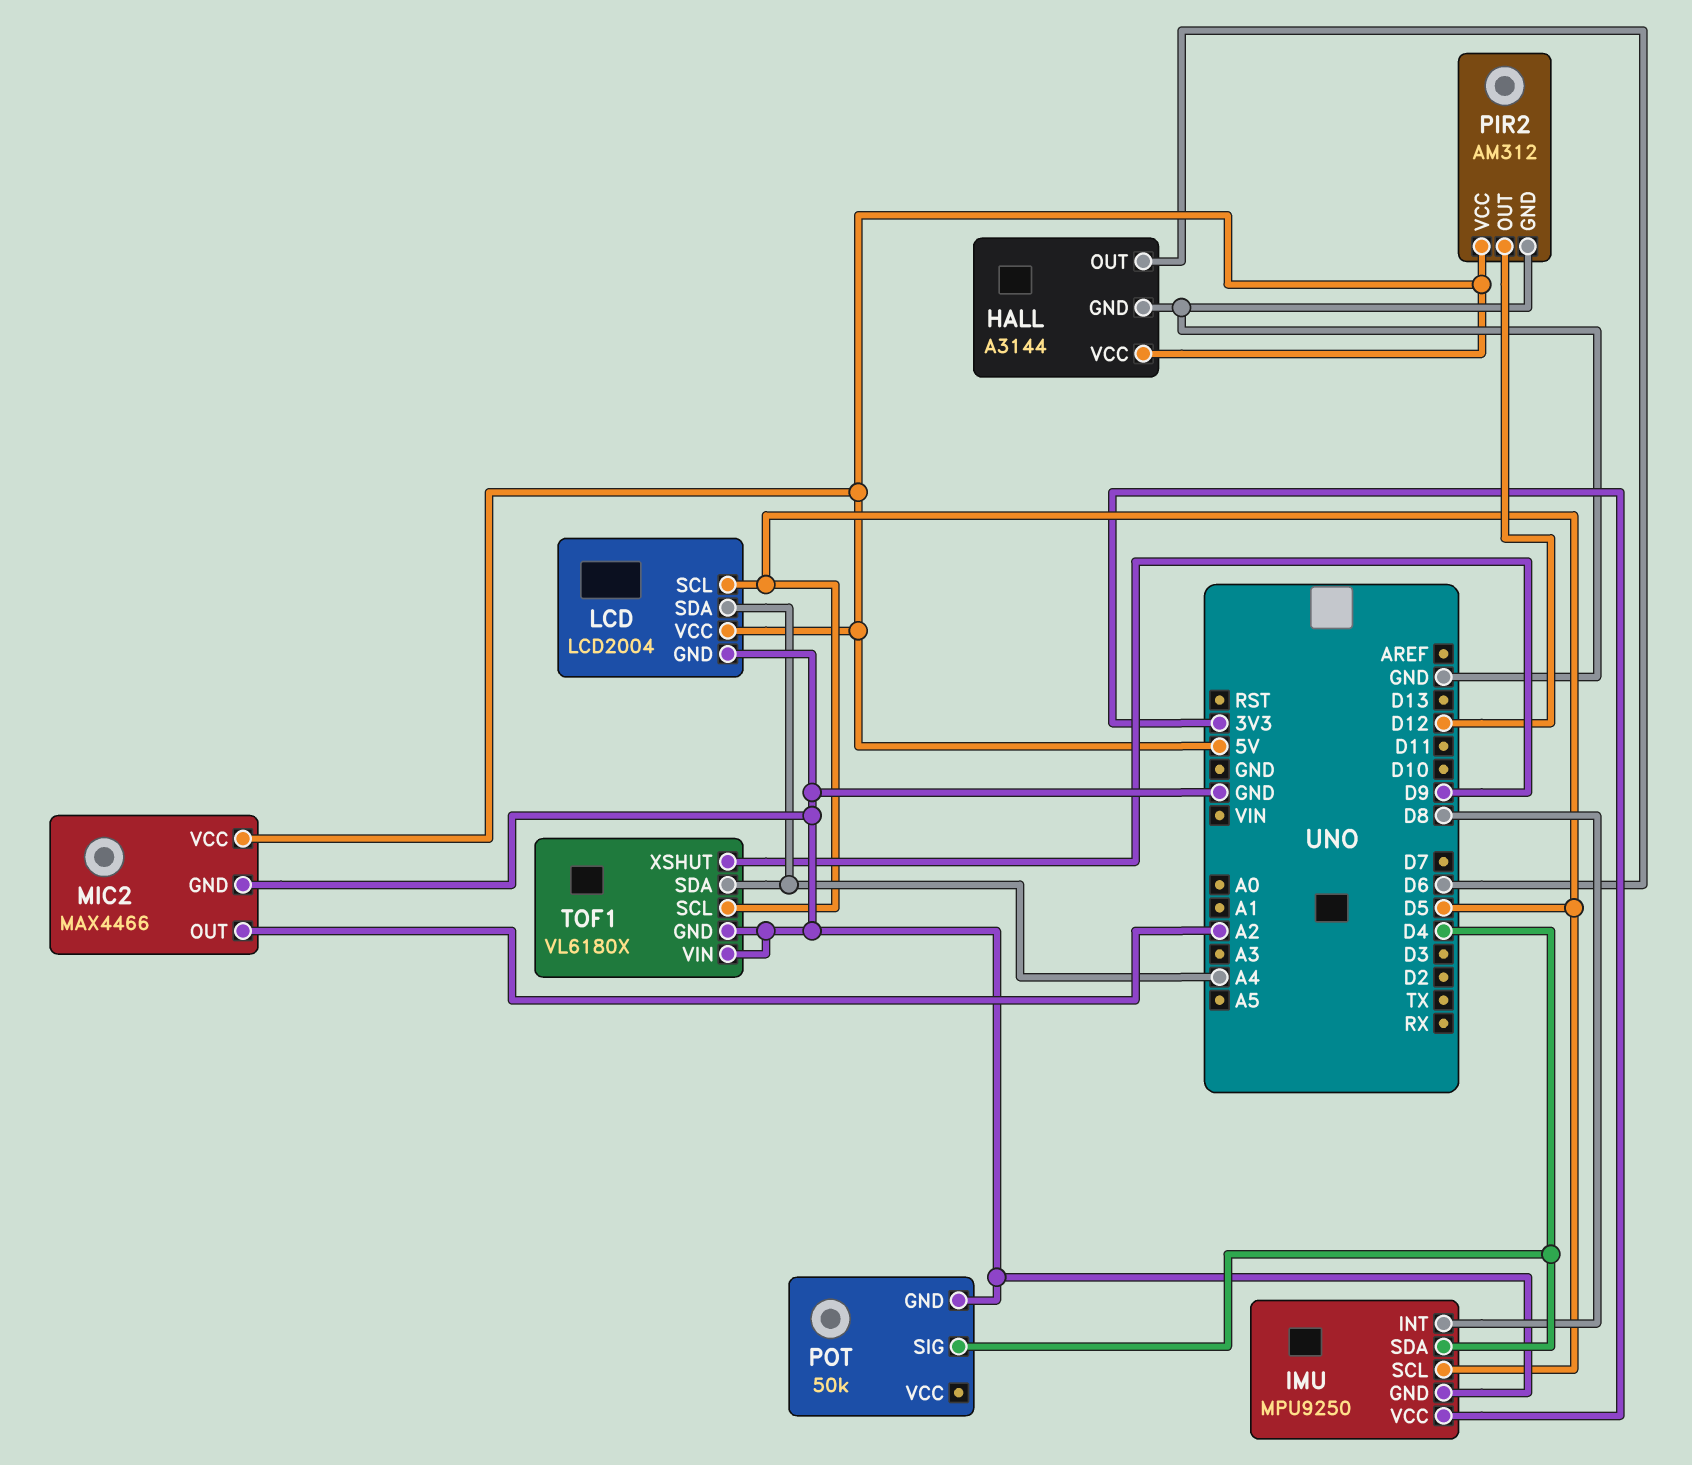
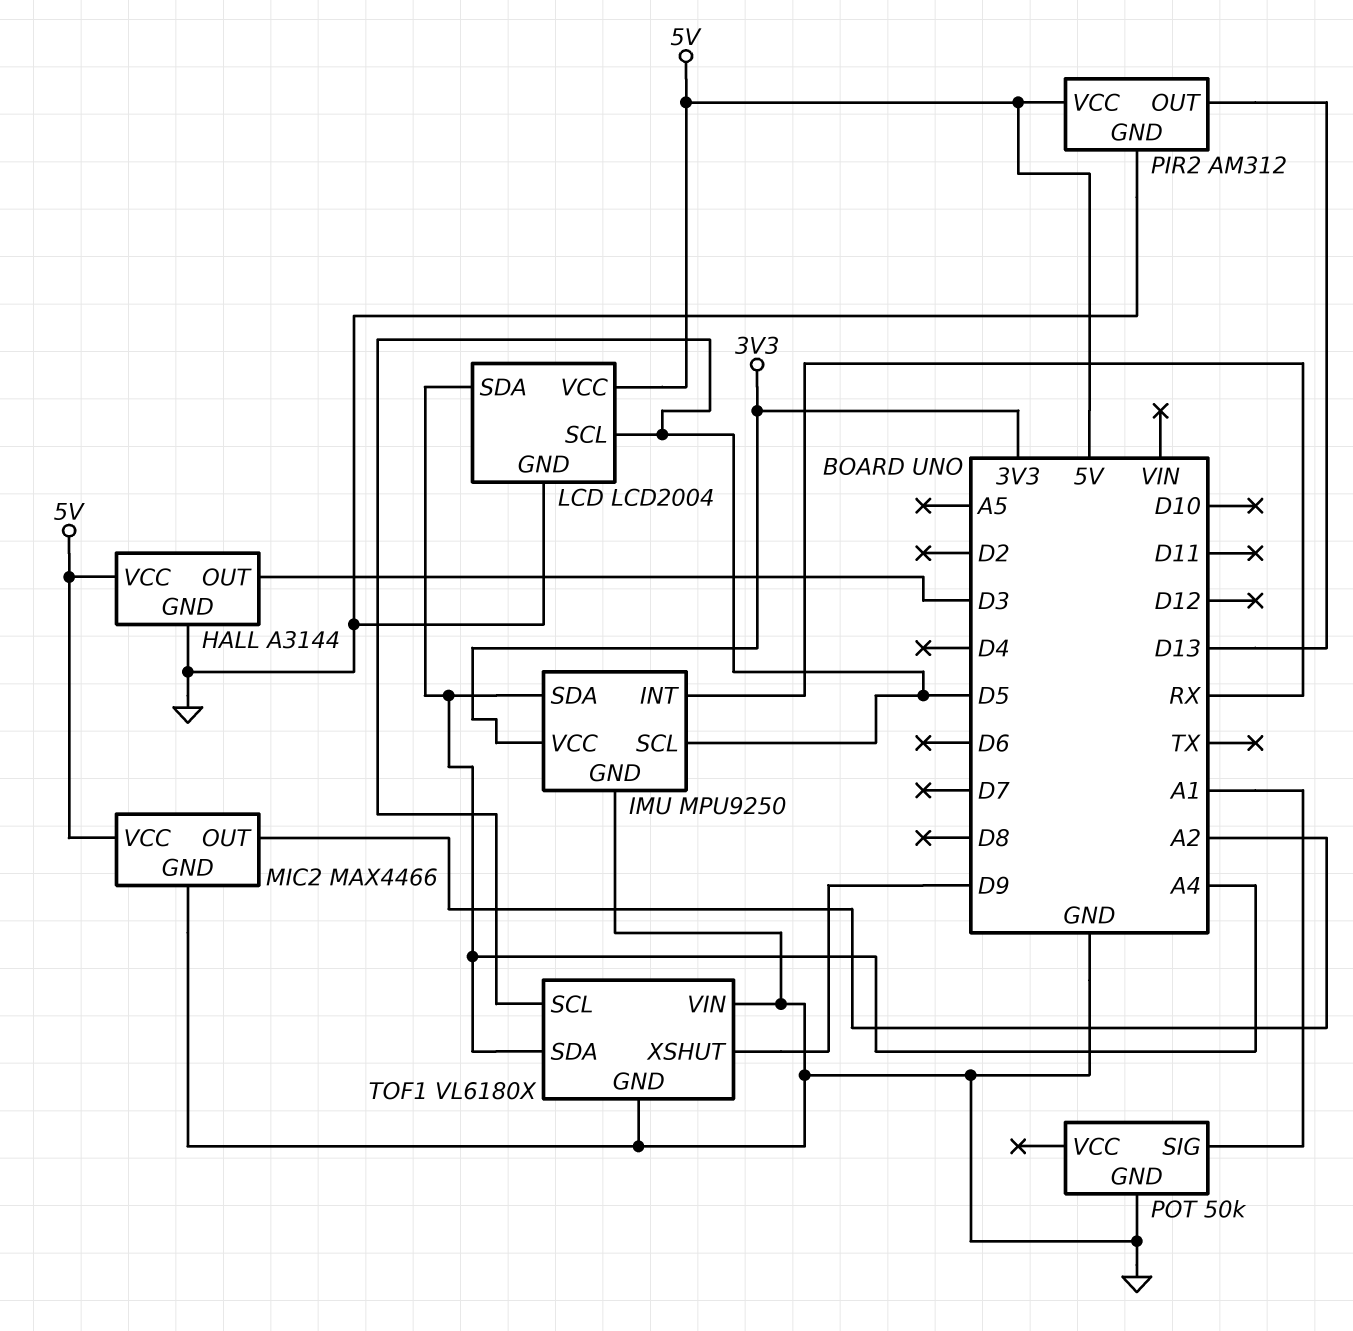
HALL pin OUT: D6 -> D3
IMU pin INT: D8 -> RX
IMU pin SDA: D4 -> A4
PIR2 pin OUT: D12 -> D13
POT pin SIG: D4 -> A1

